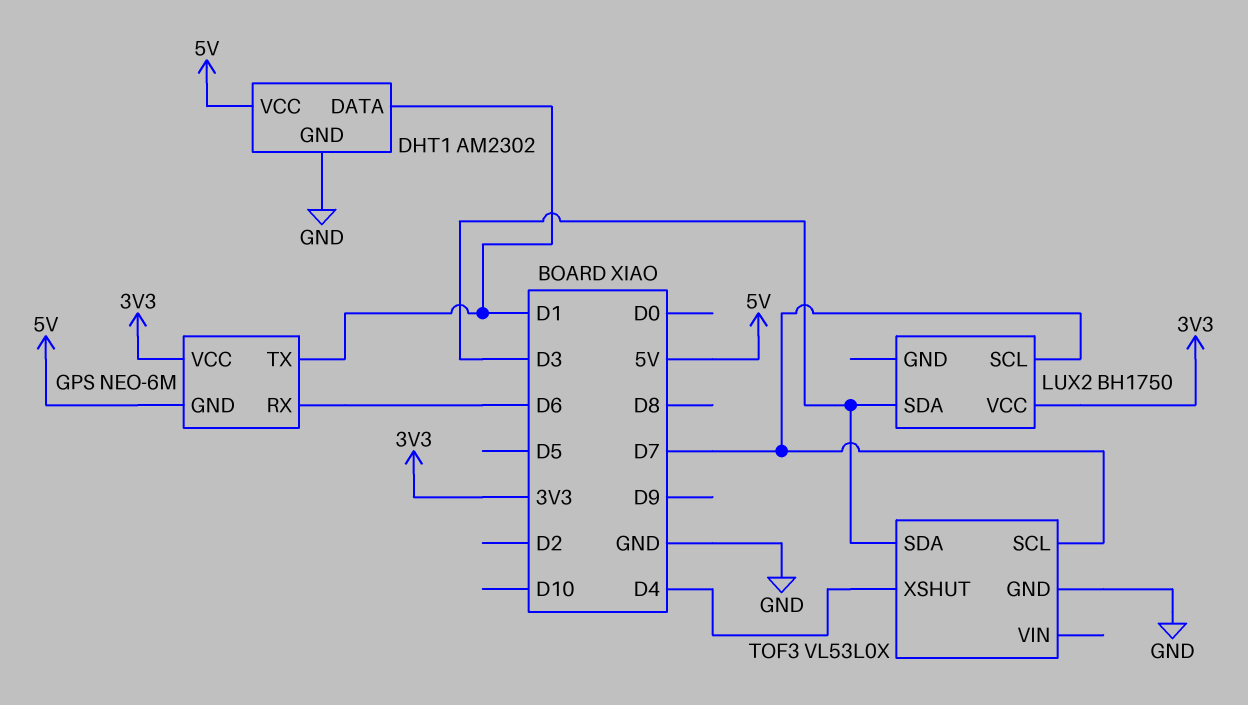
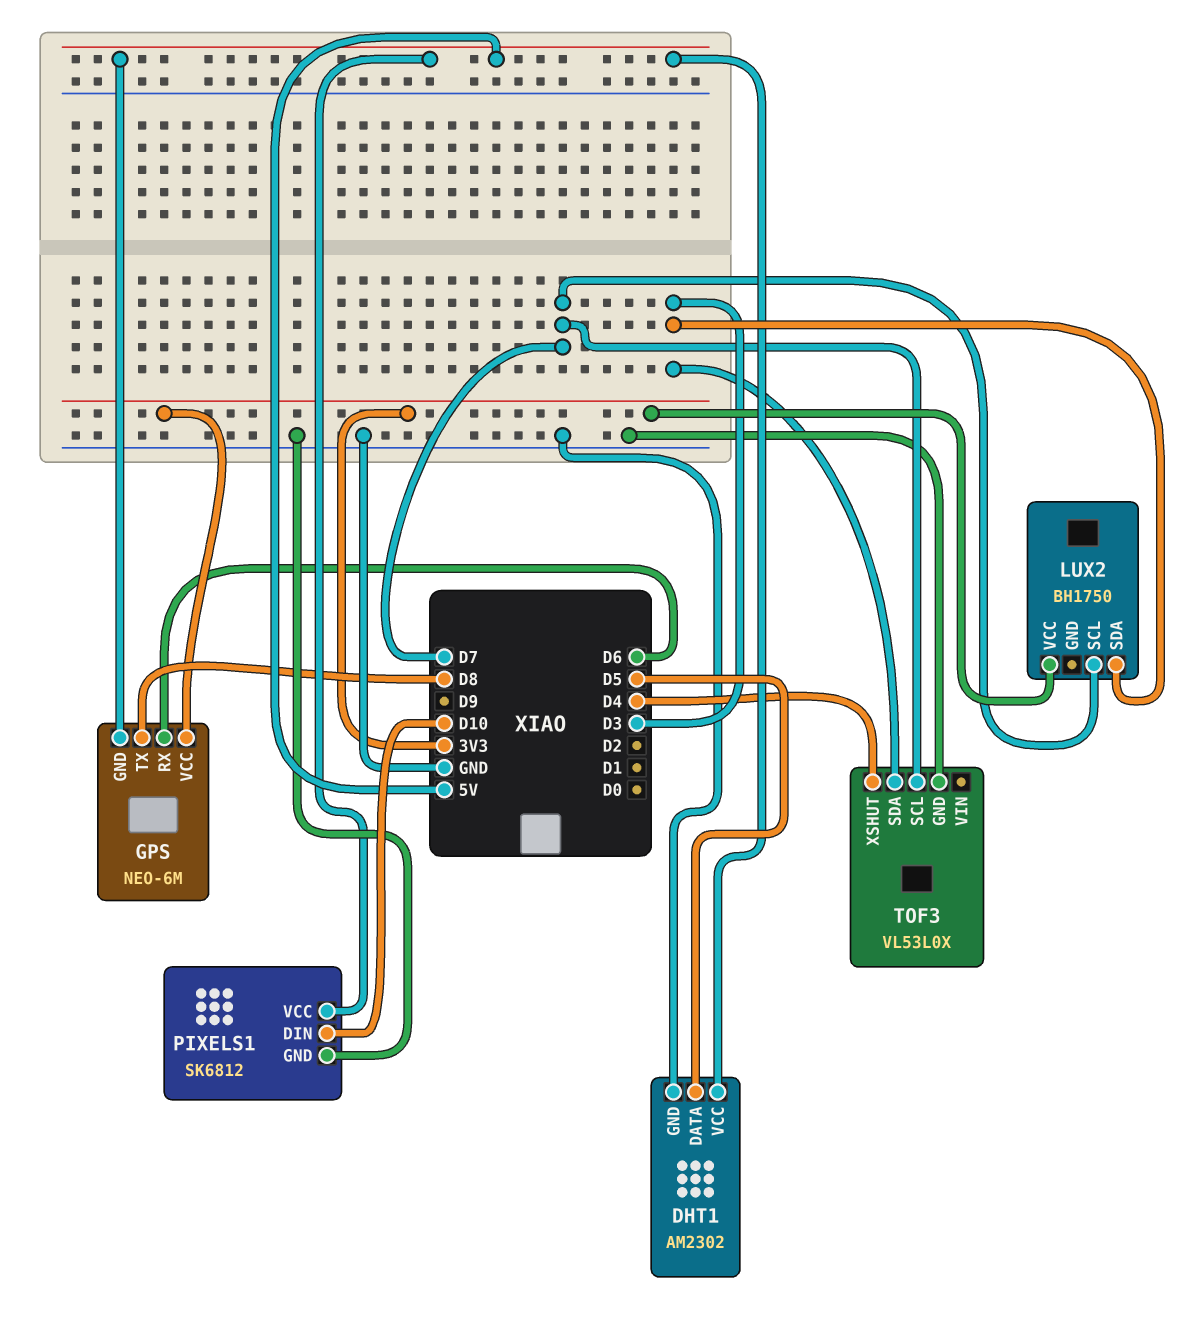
DHT1 pin DATA: D1 -> D5
GPS pin TX: D1 -> D8
PIXELS1: none -> SK6812
PIXELS1 pin DIN: none -> D10
PIXELS1 pin GND: none -> GND
PIXELS1 pin VCC: none -> 5V

